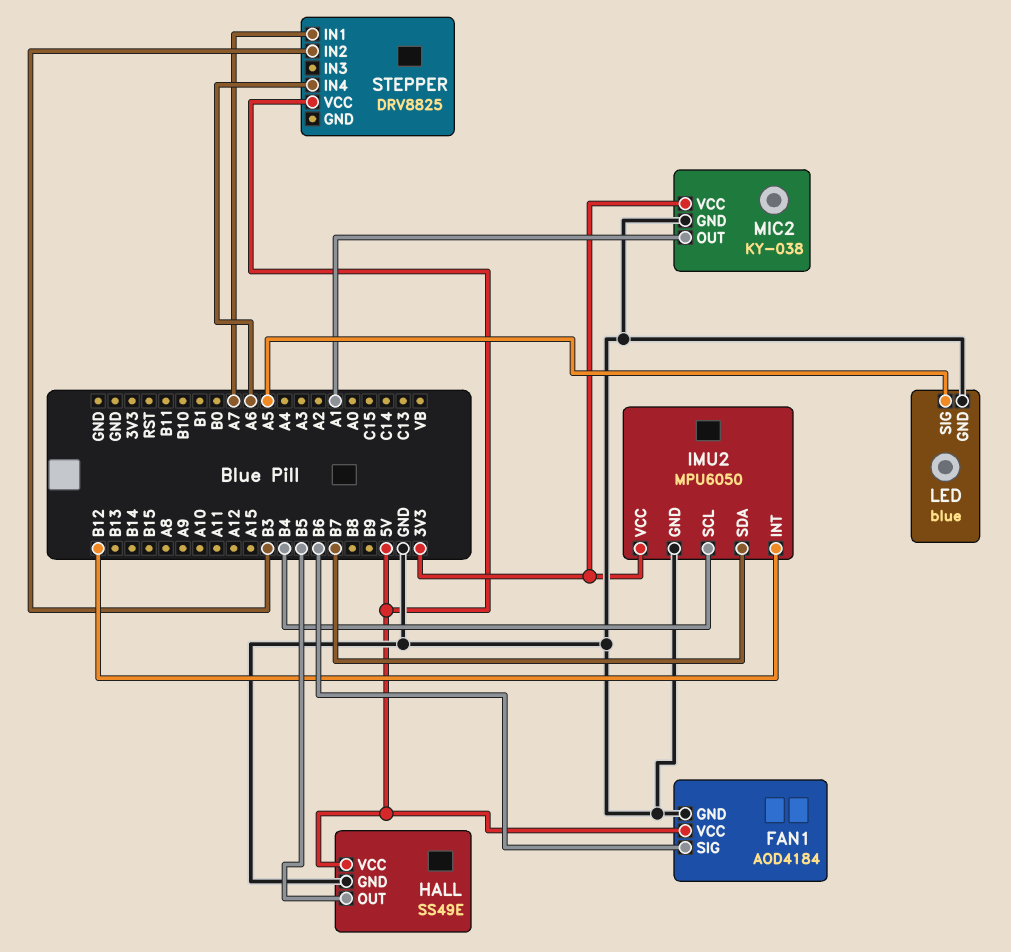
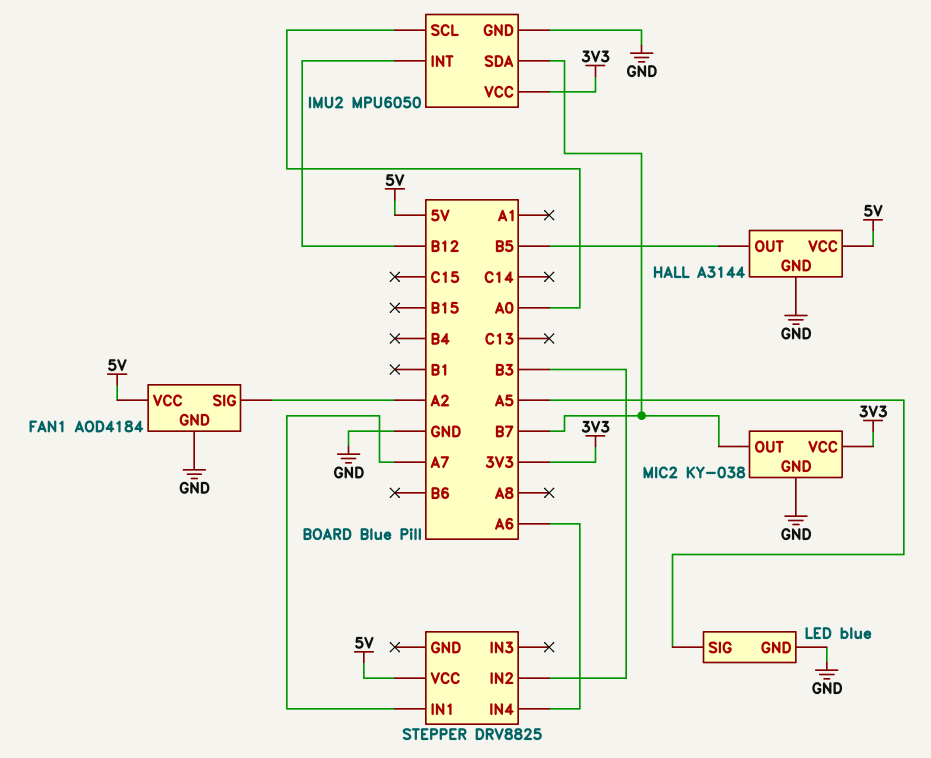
FAN1 pin SIG: B6 -> A2
HALL: SS49E -> A3144
IMU2 pin SCL: B4 -> A0
MIC2 pin OUT: A1 -> B7

